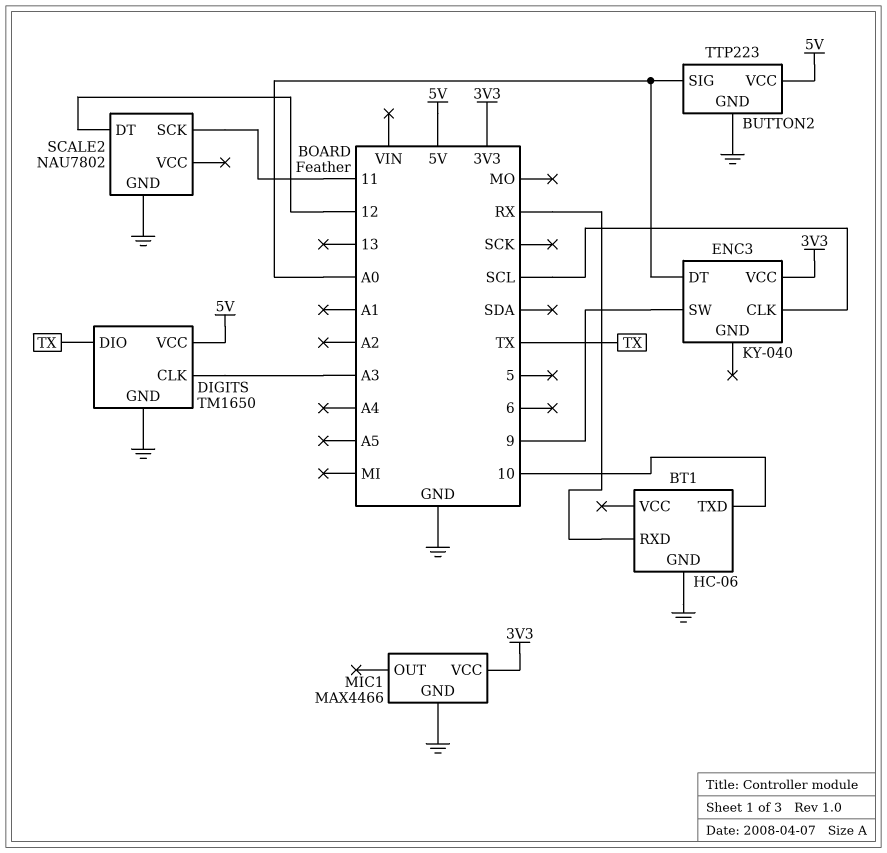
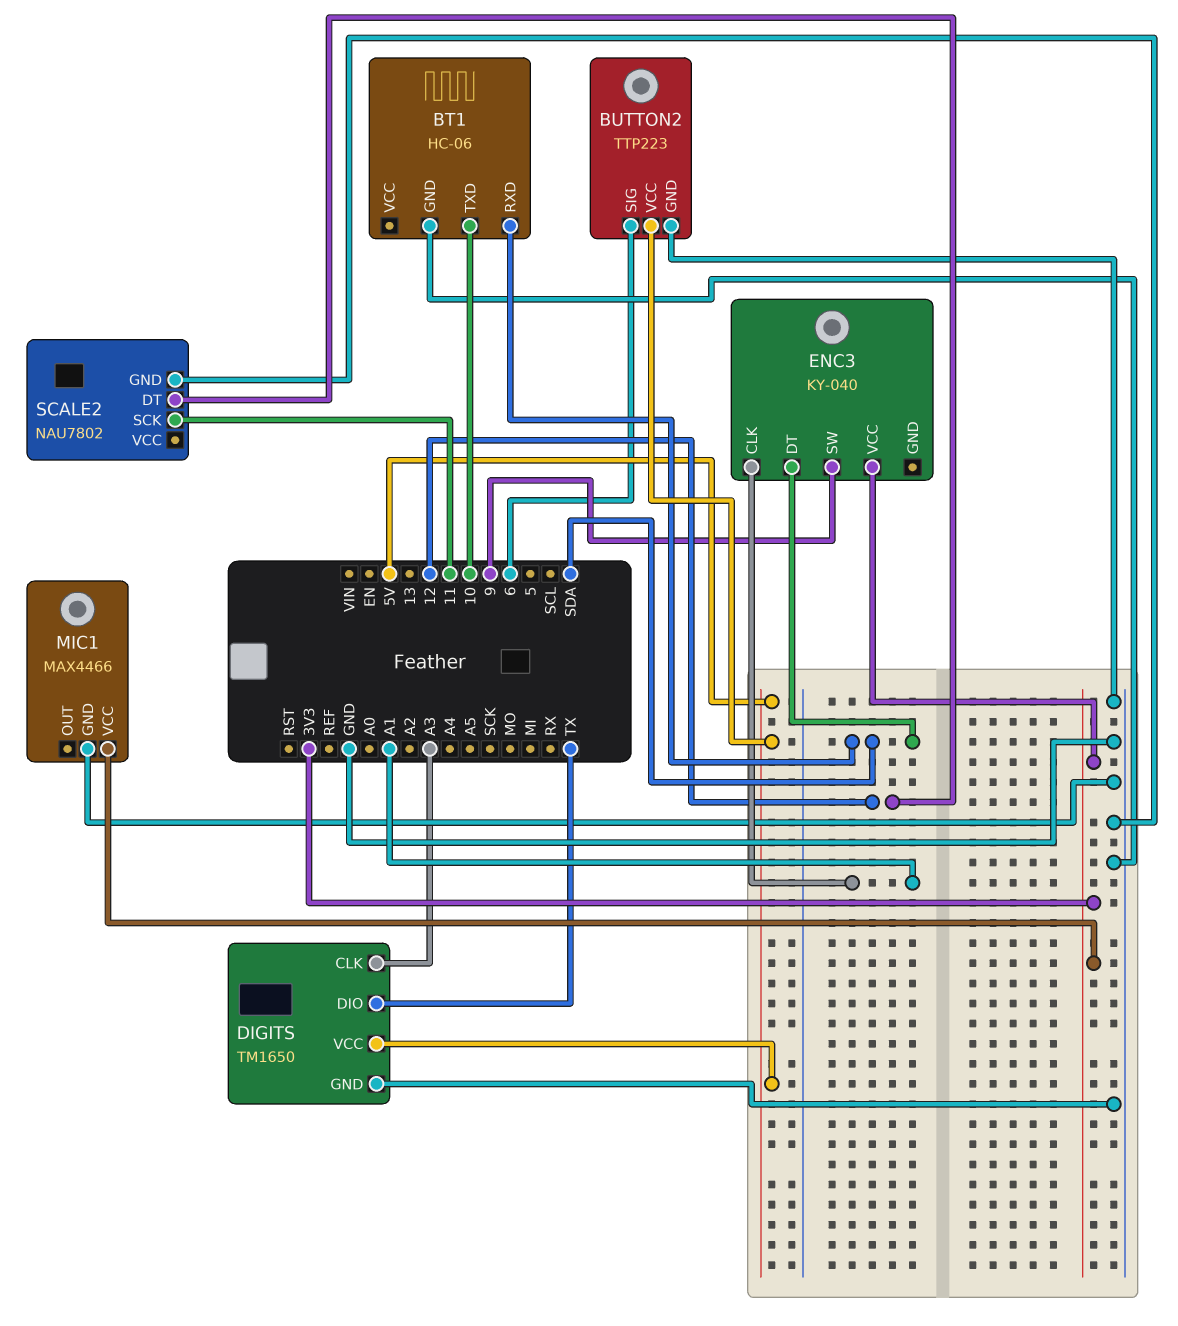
BT1 pin RXD: RX -> SDA
BUTTON2 pin SIG: A0 -> 6
ENC3 pin CLK: SCL -> A1
ENC3 pin DT: A0 -> SDA

